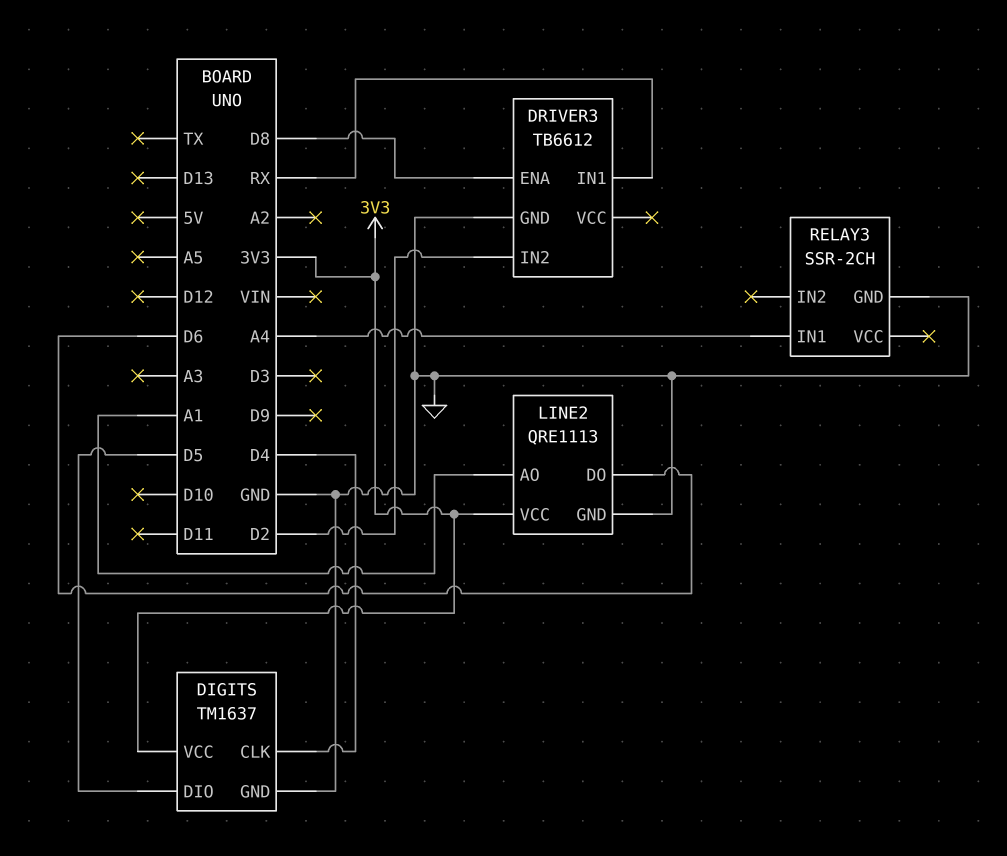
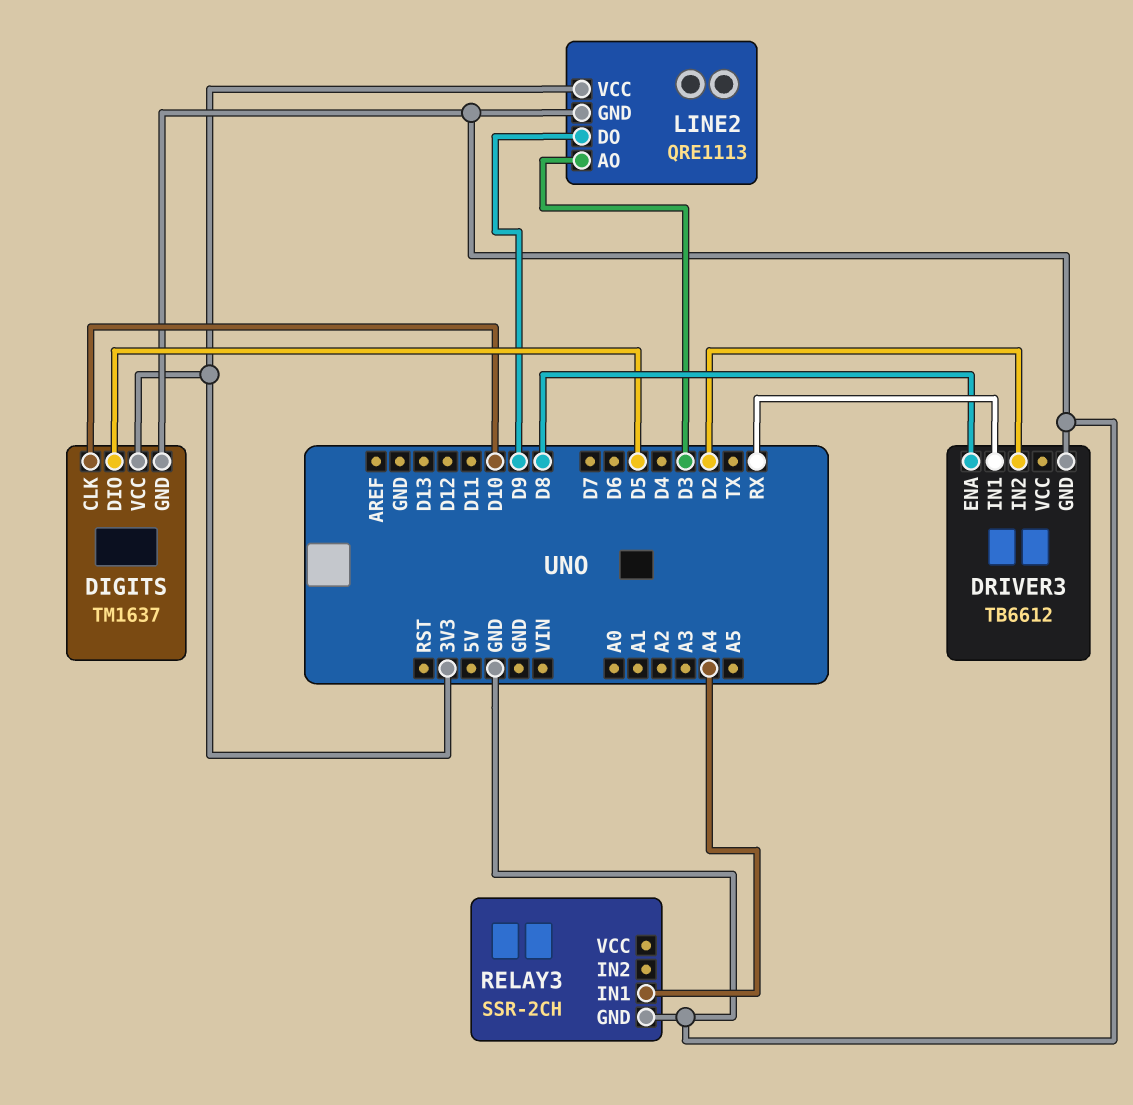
DIGITS pin CLK: D4 -> D10
LINE2 pin AO: A1 -> D3
LINE2 pin DO: D6 -> D9

